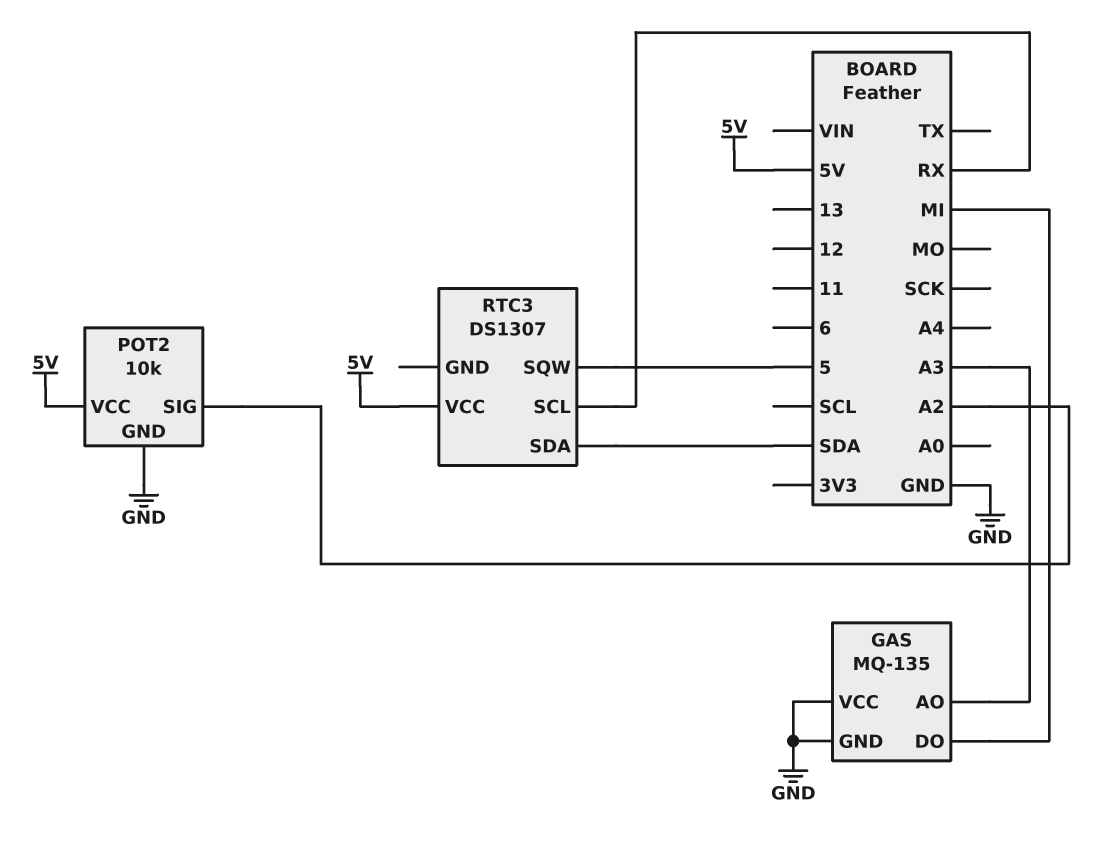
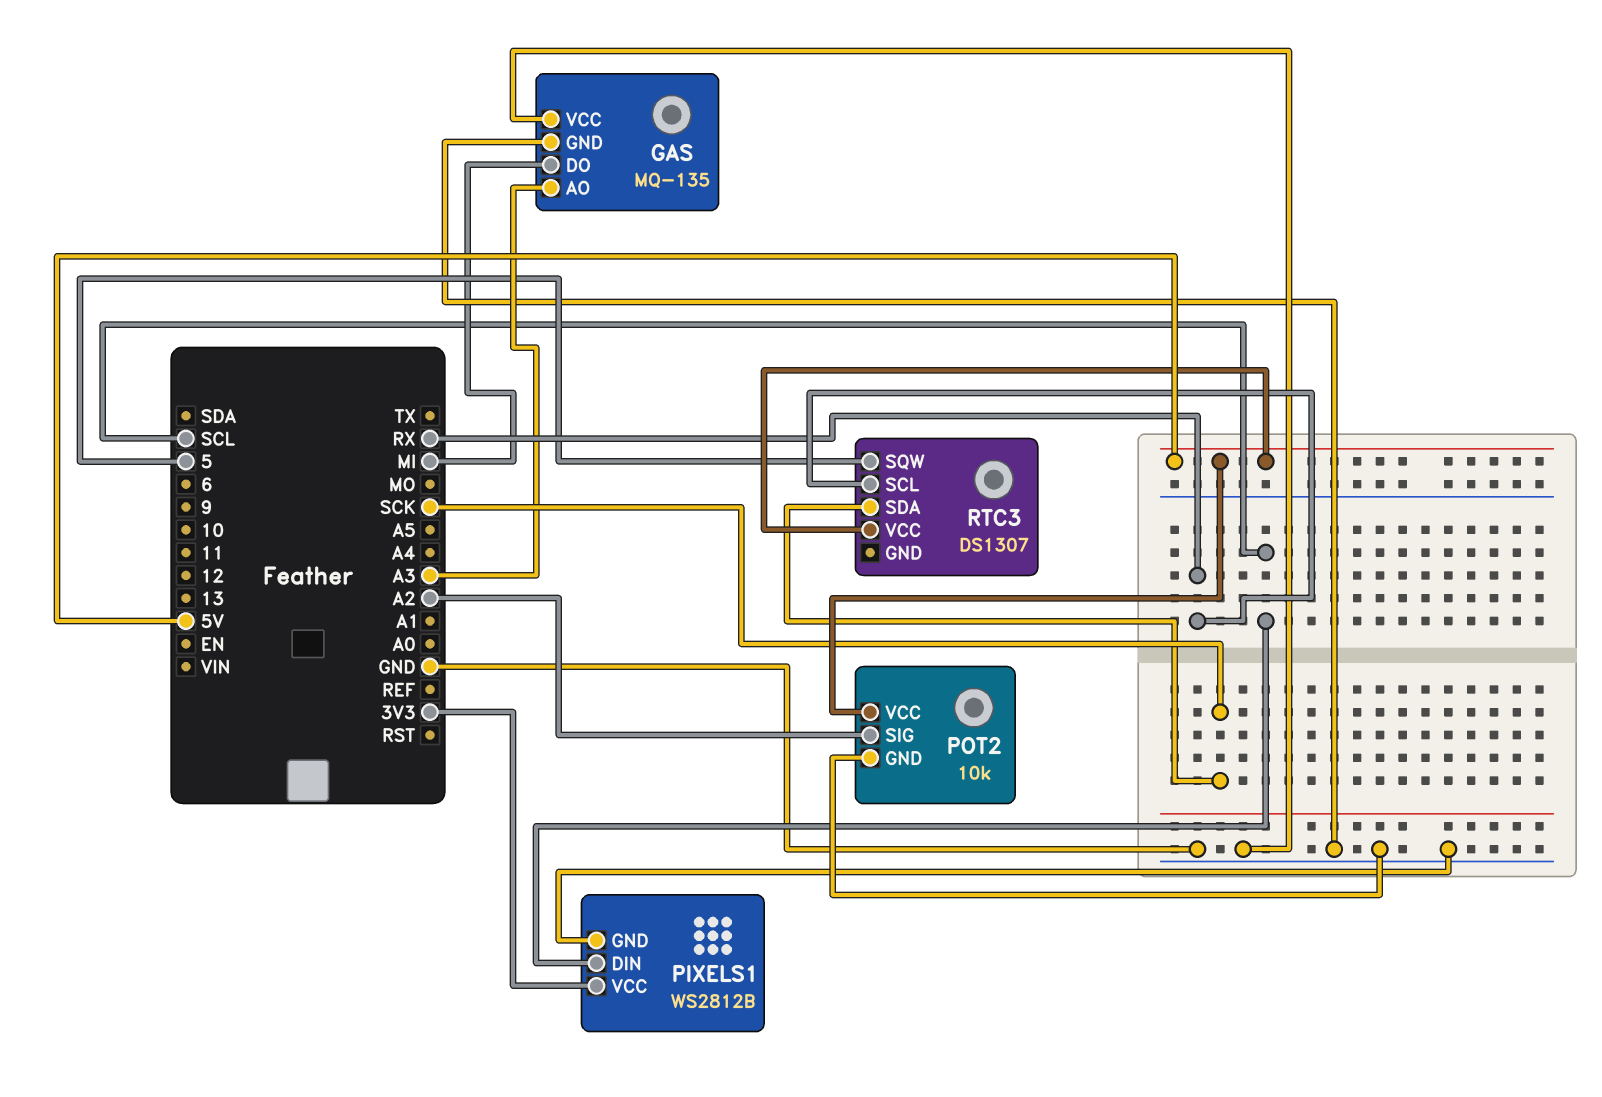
PIXELS1: none -> WS2812B
PIXELS1 pin DIN: none -> SCL
PIXELS1 pin GND: none -> GND
PIXELS1 pin VCC: none -> 3V3
RTC3 pin SDA: SDA -> SCK

